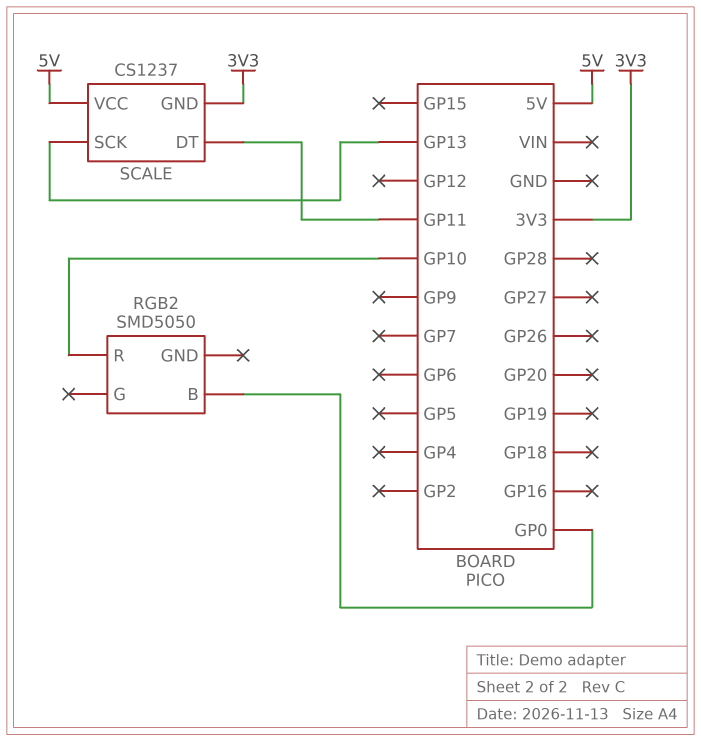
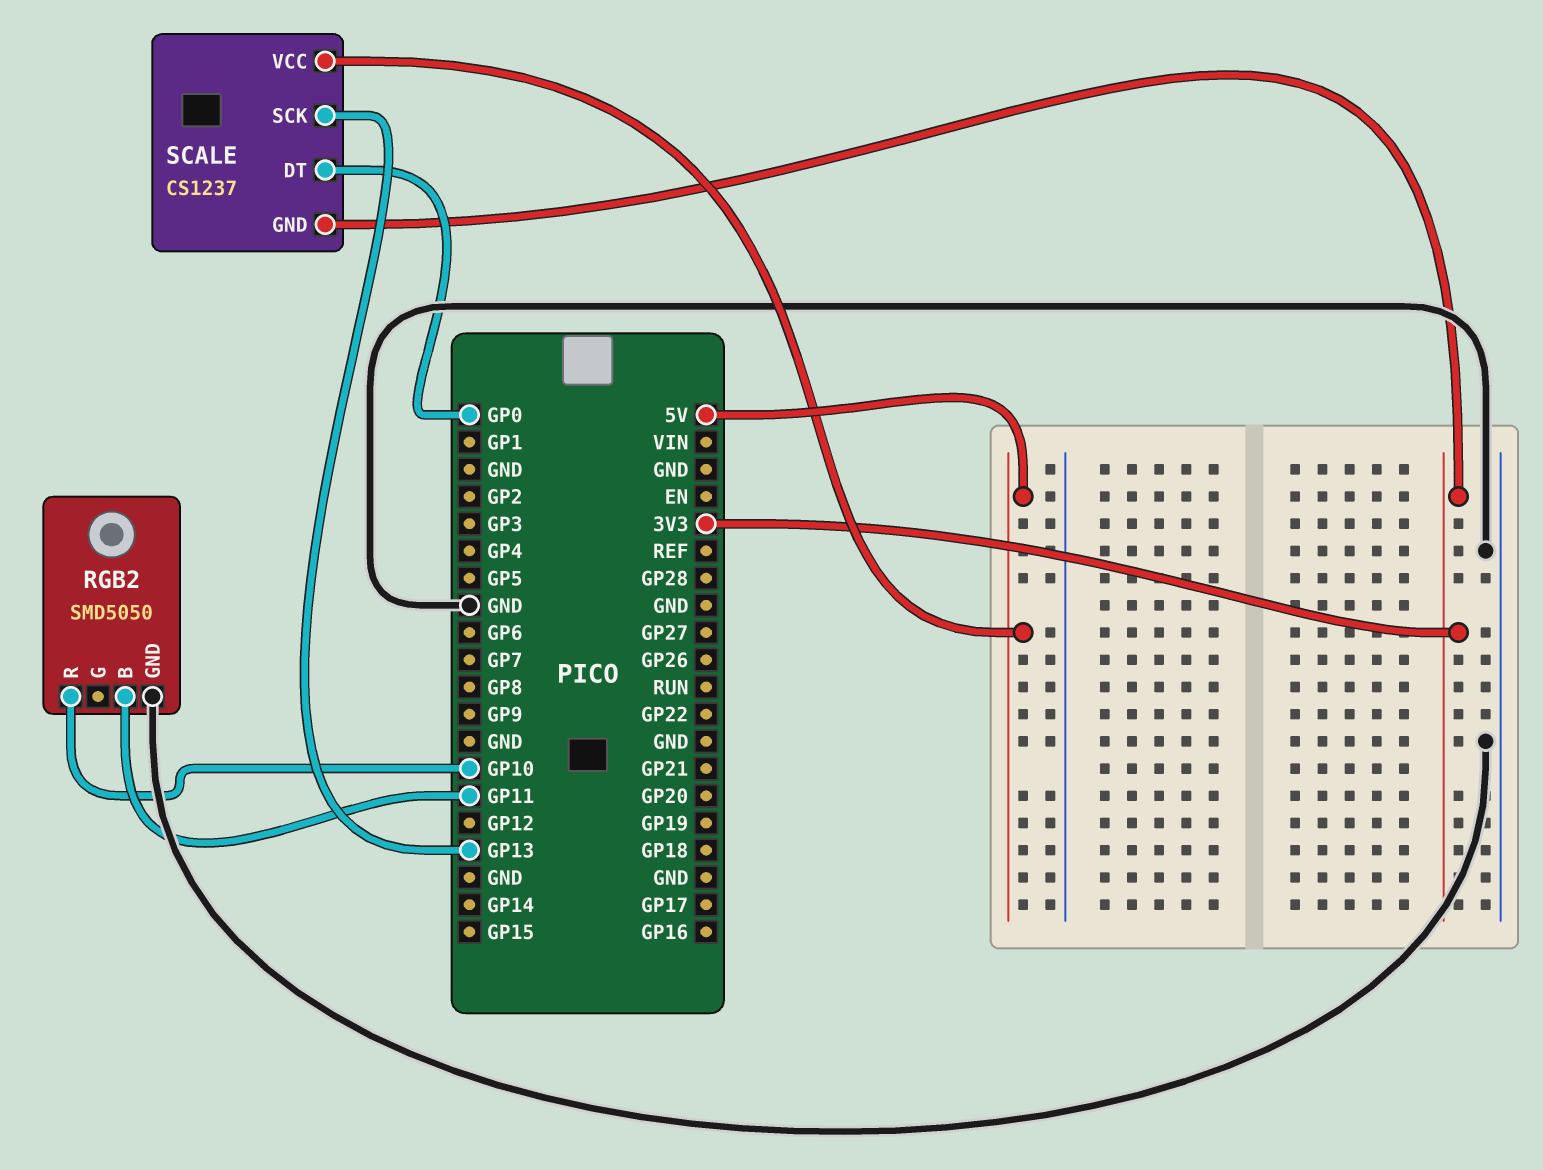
RGB2 pin B: GP0 -> GP11
RGB2 pin GND: none -> GND
SCALE pin DT: GP11 -> GP0

